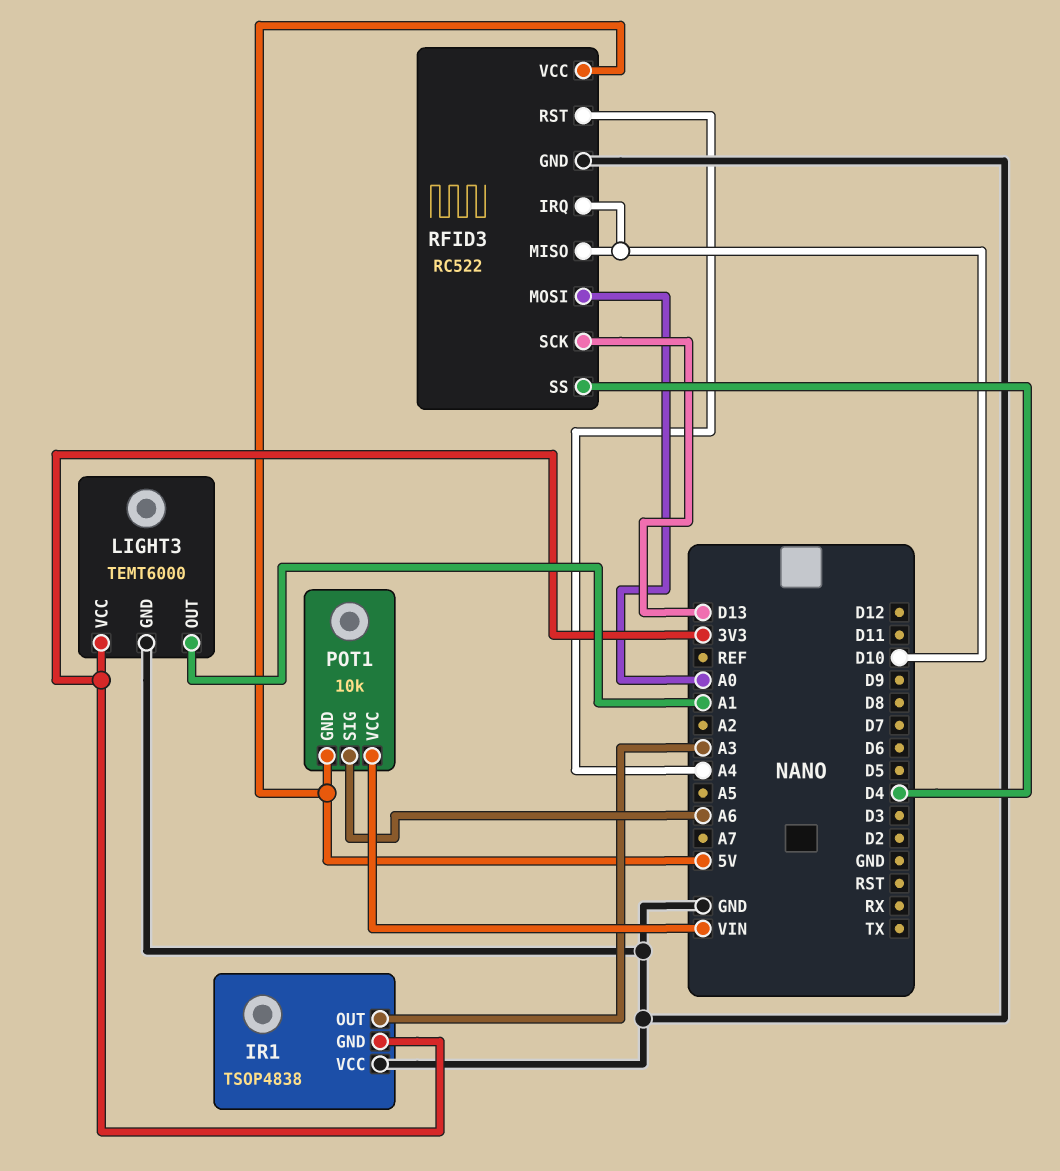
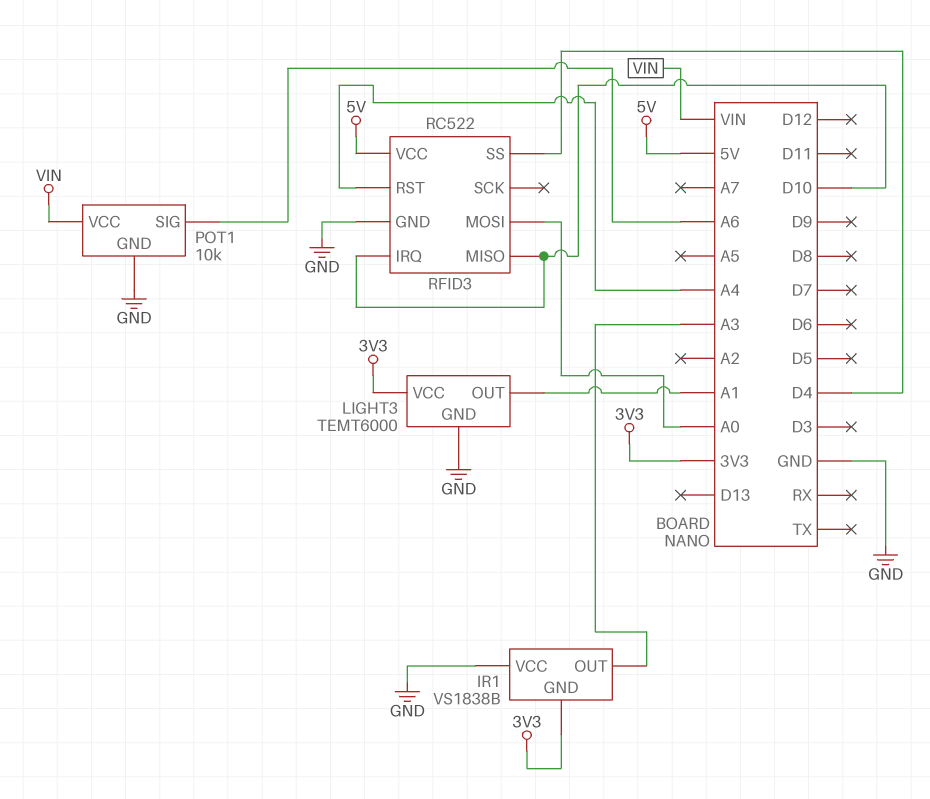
IR1: TSOP4838 -> VS1838B
POT1 pin GND: 5V -> GND
RFID3 pin SCK: D13 -> none

